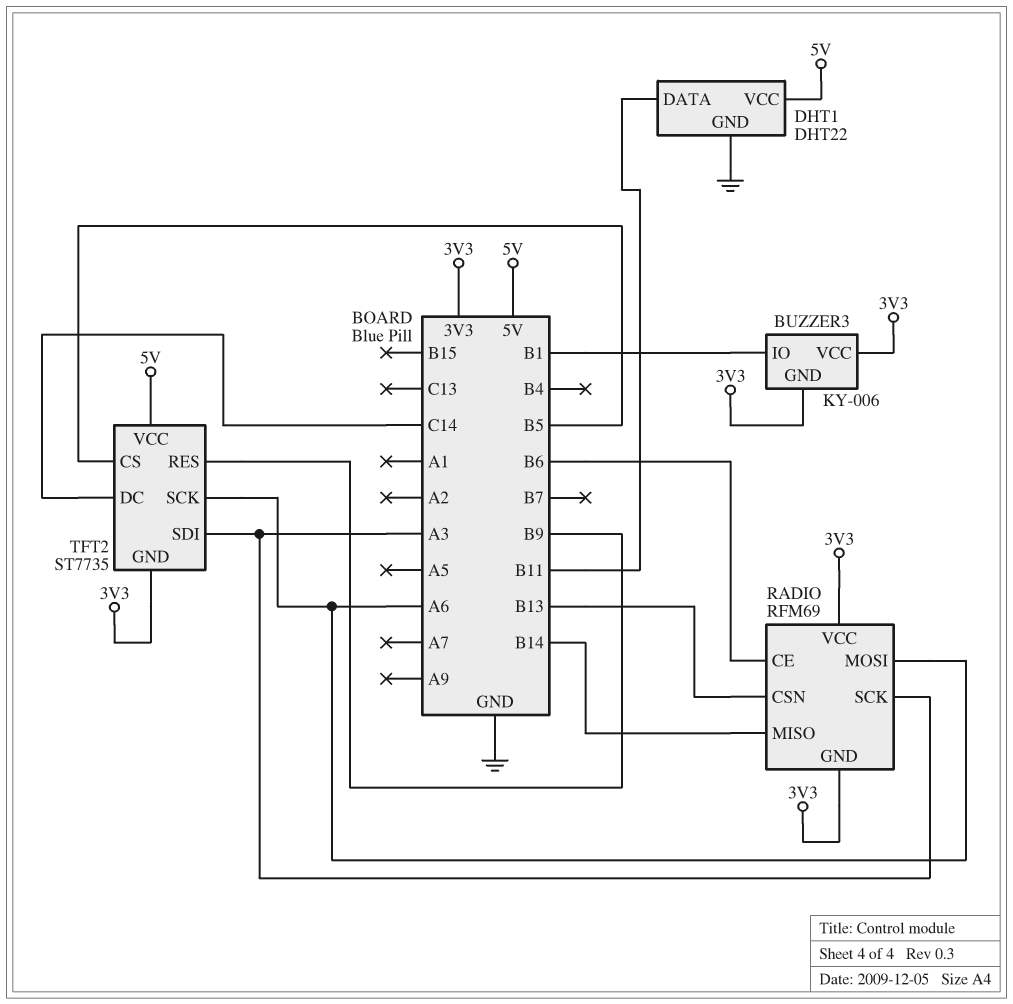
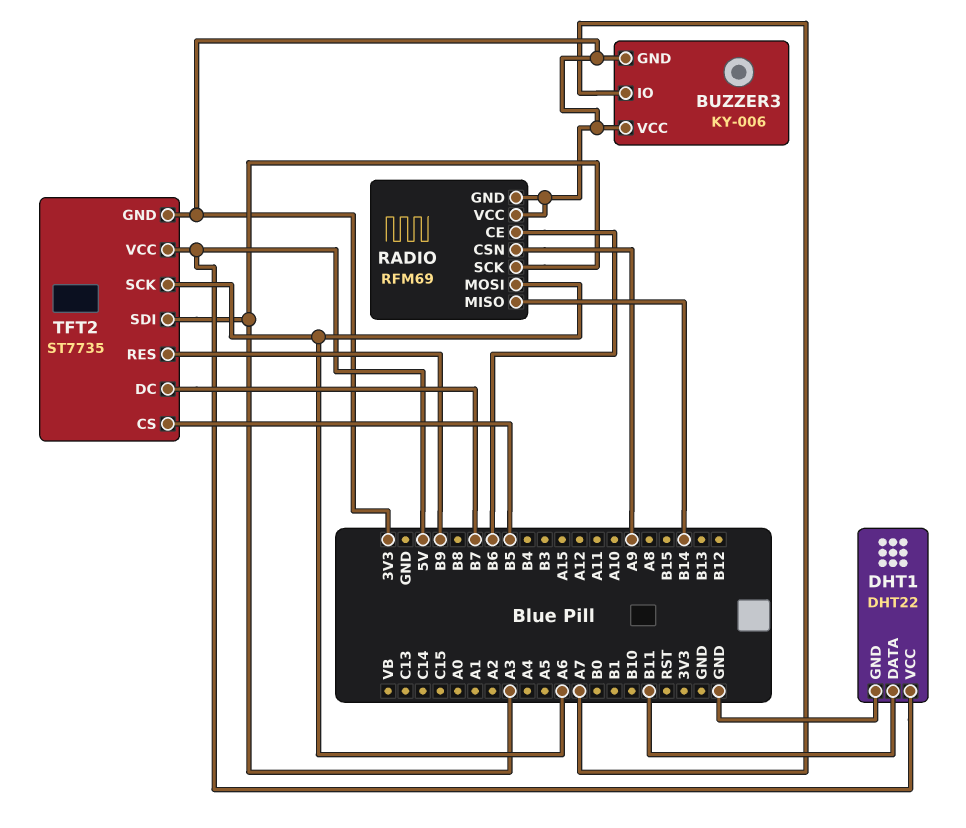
BUZZER3 pin IO: B1 -> A7
RADIO pin CSN: B13 -> A9
TFT2 pin DC: C14 -> B7

